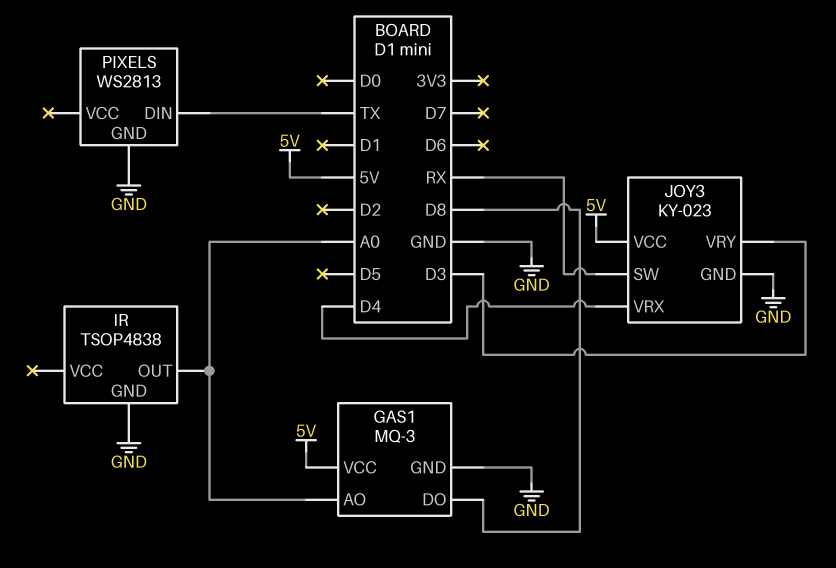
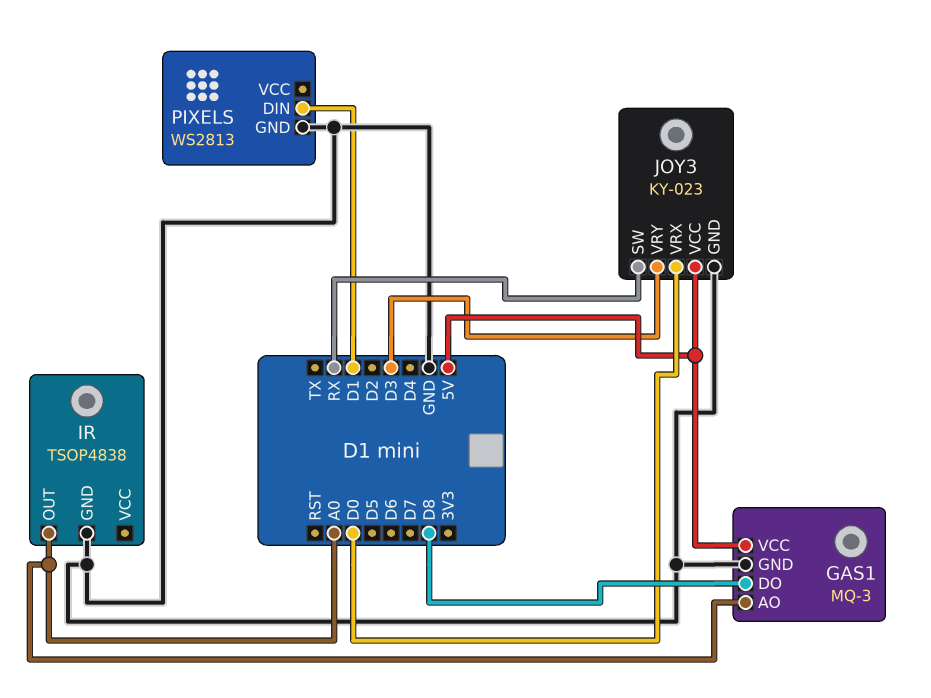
JOY3 pin VRX: D4 -> D0
PIXELS pin DIN: TX -> D1

